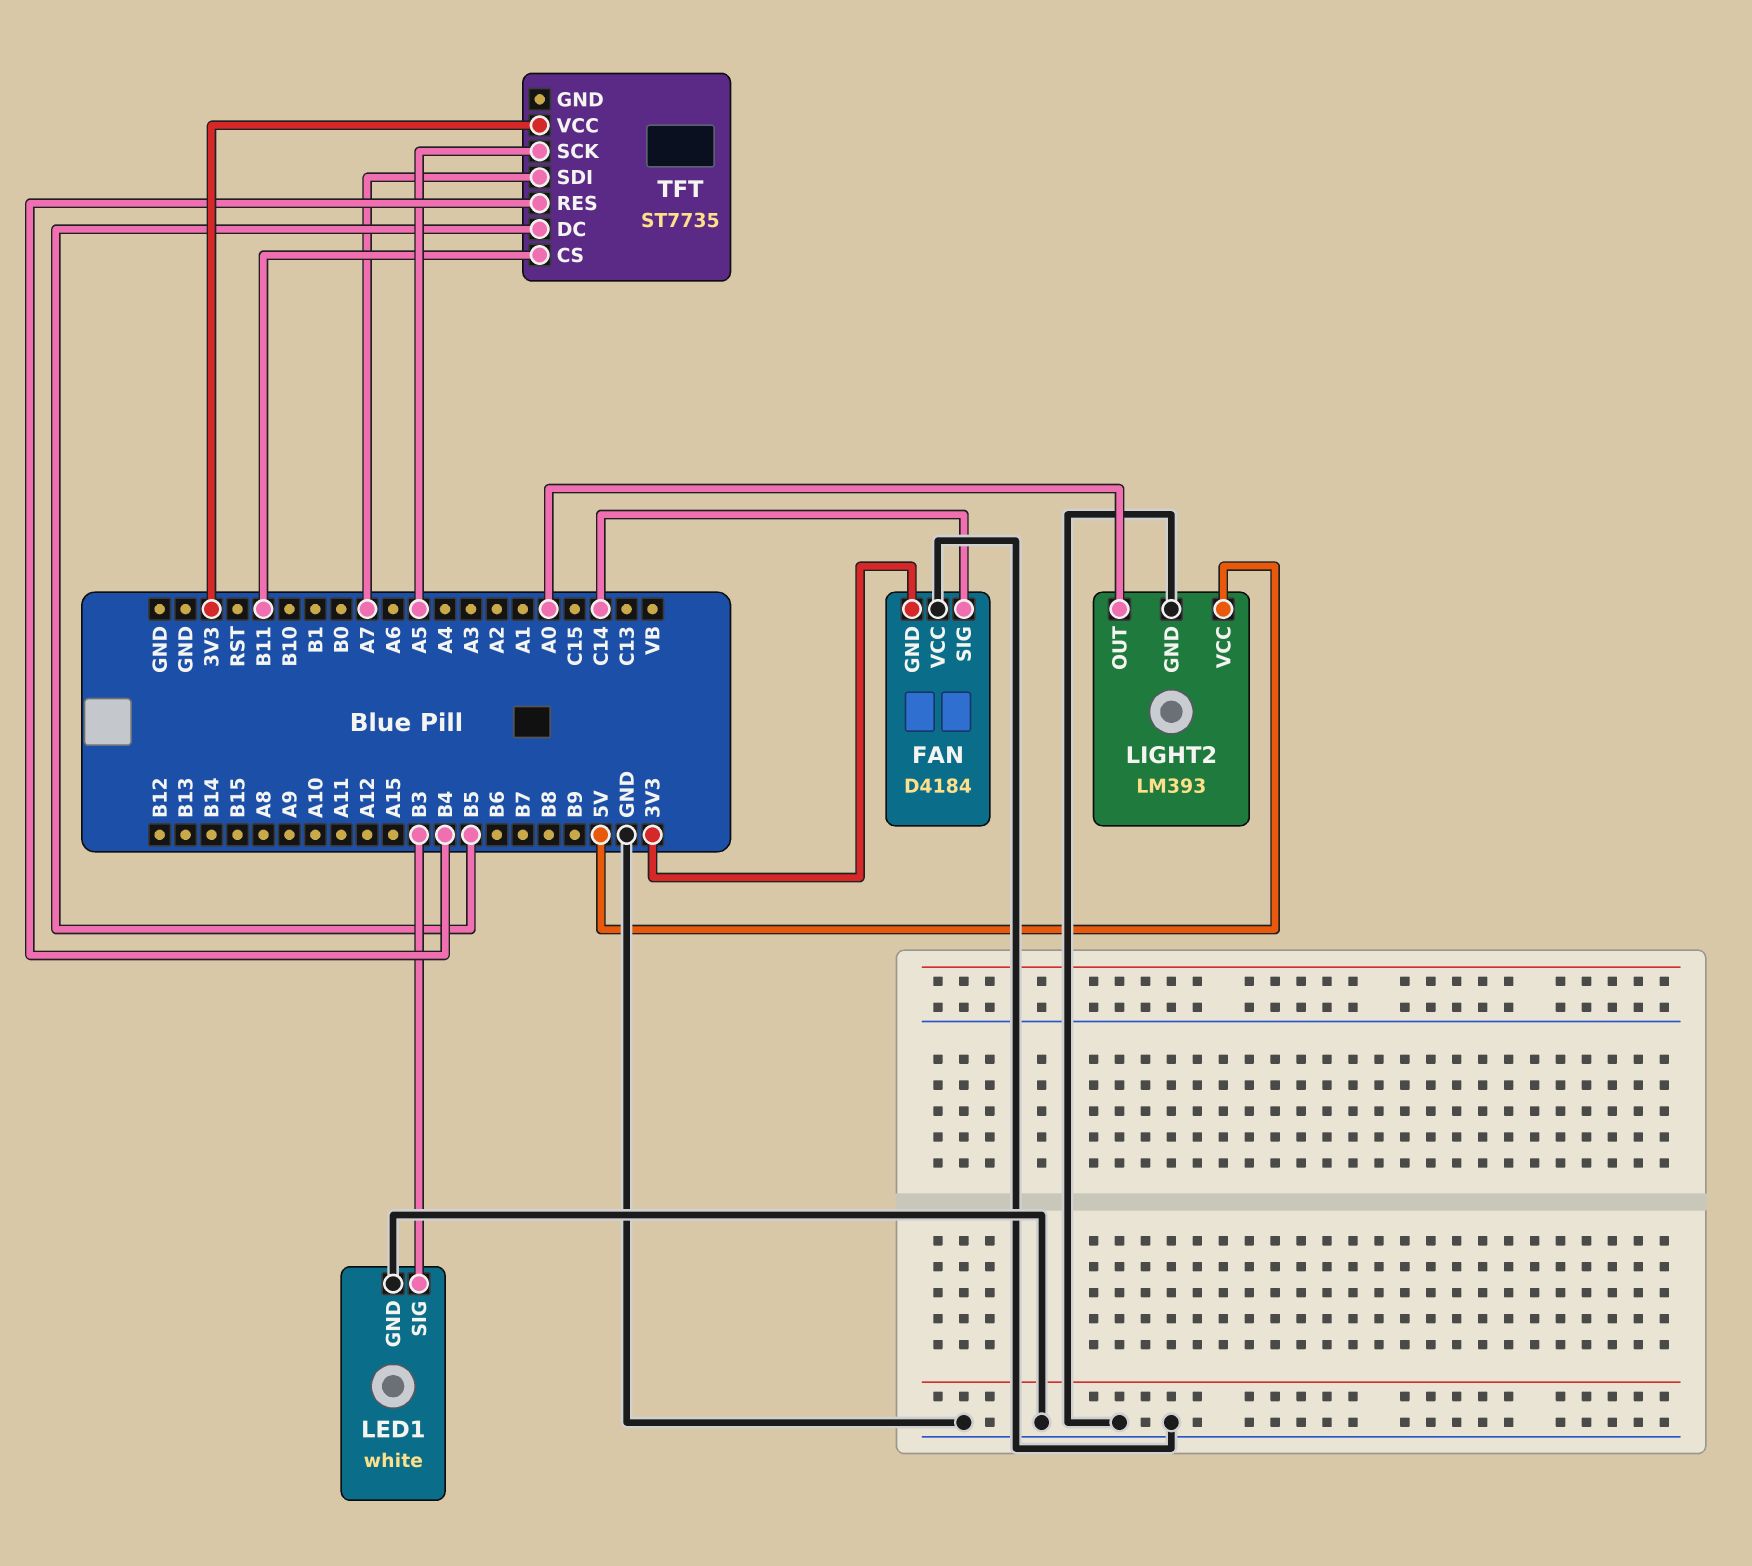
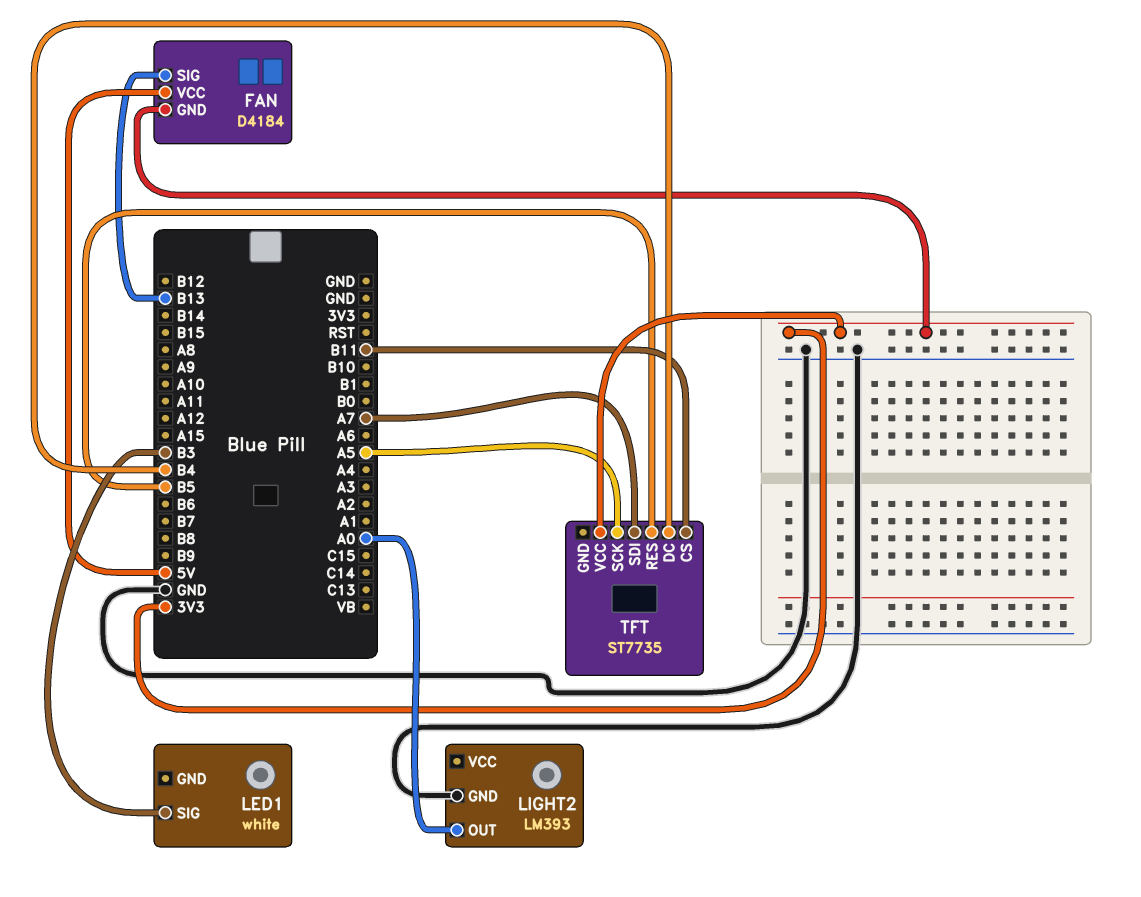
FAN pin SIG: C14 -> B13
FAN pin VCC: GND -> 5V
LED1 pin GND: GND -> none
LIGHT2 pin VCC: 5V -> none
TFT pin DC: B5 -> B4
TFT pin RES: B4 -> B5

